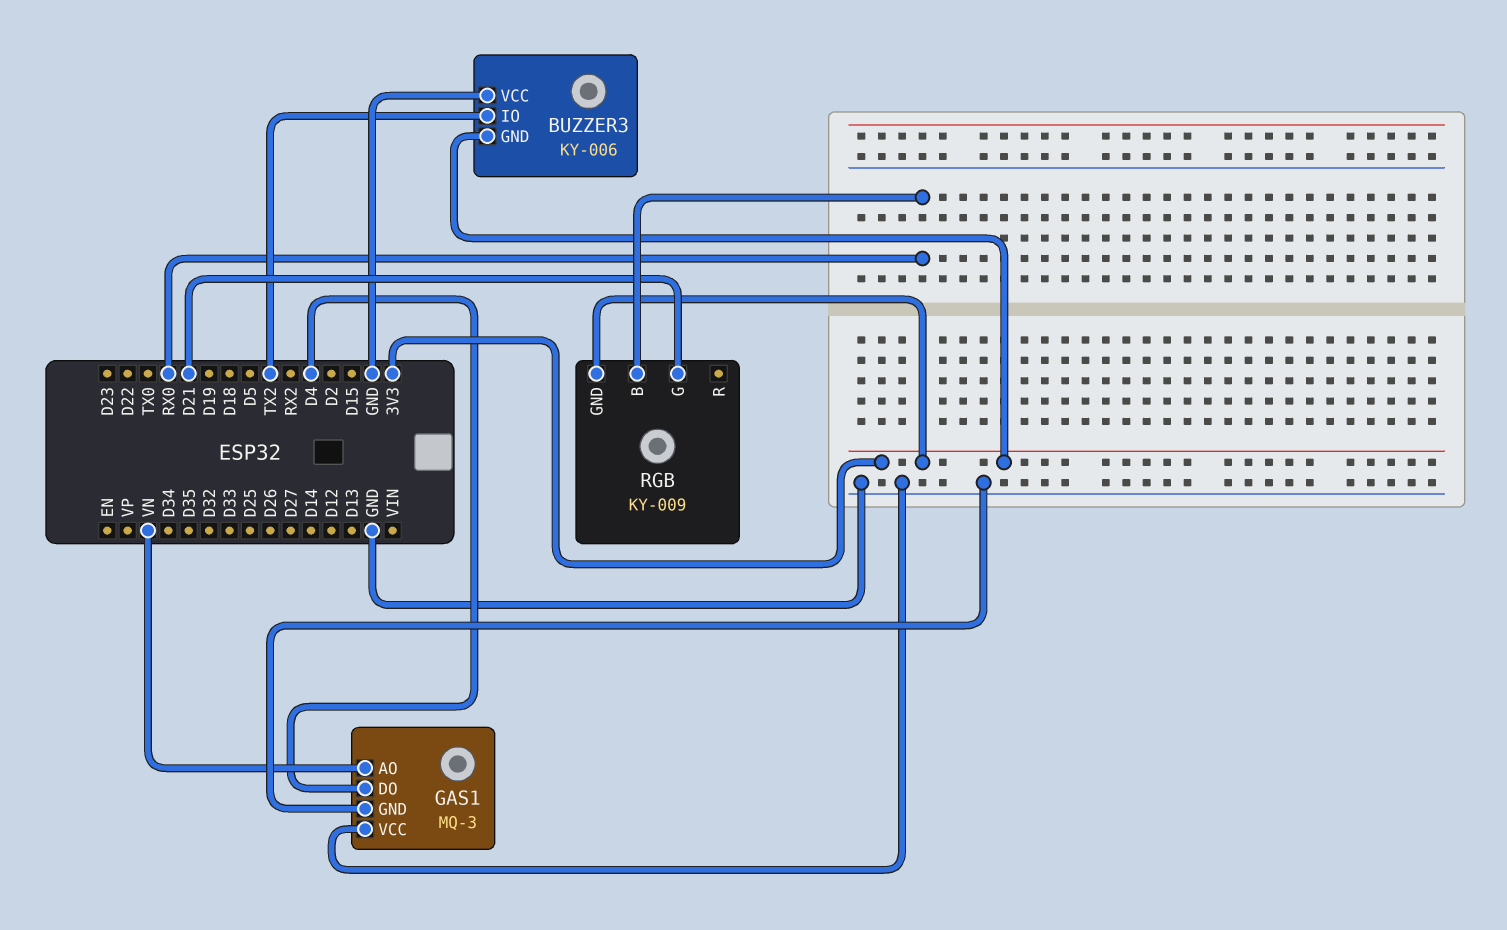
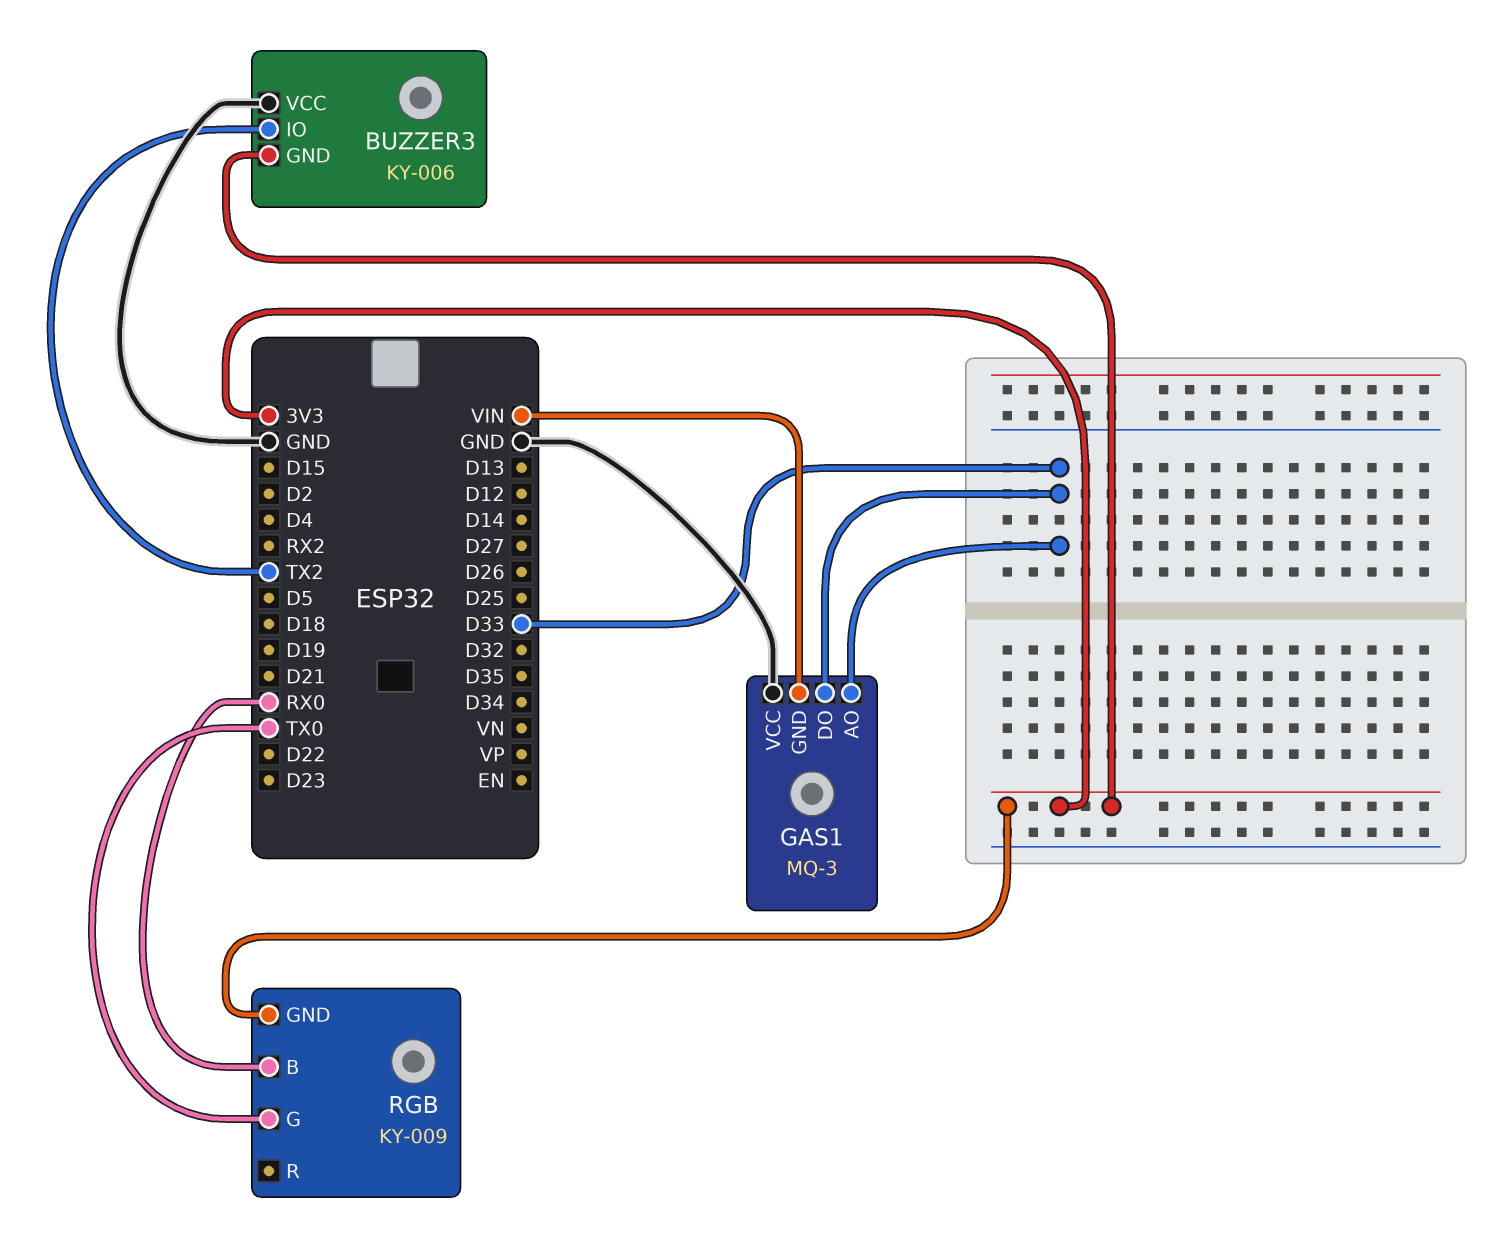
GAS1 pin AO: VN -> D33
GAS1 pin DO: D4 -> D33
GAS1 pin GND: GND -> VIN
RGB pin G: D21 -> TX0

